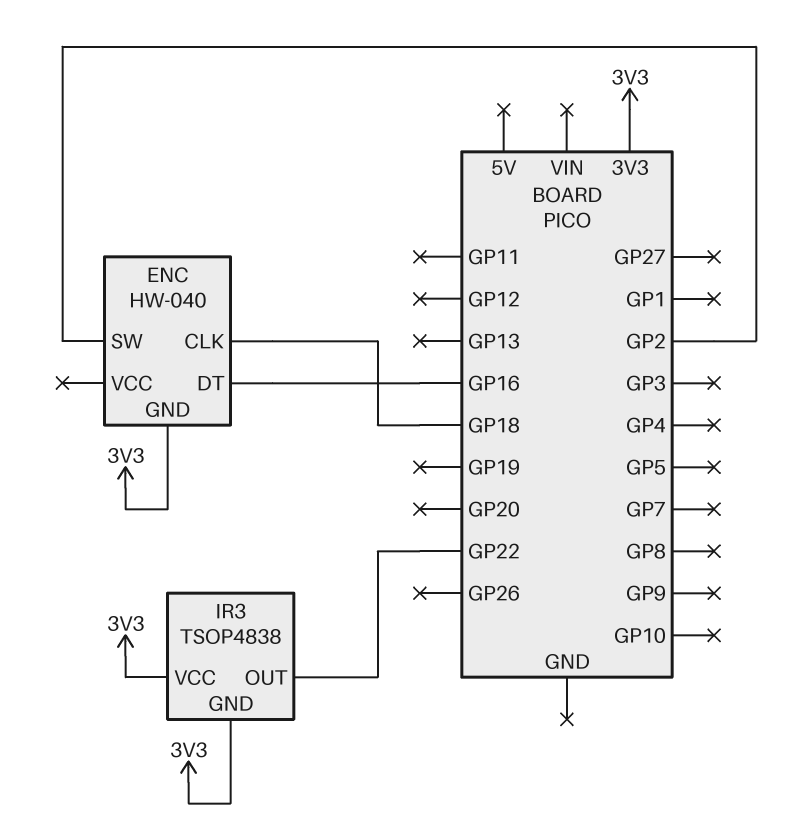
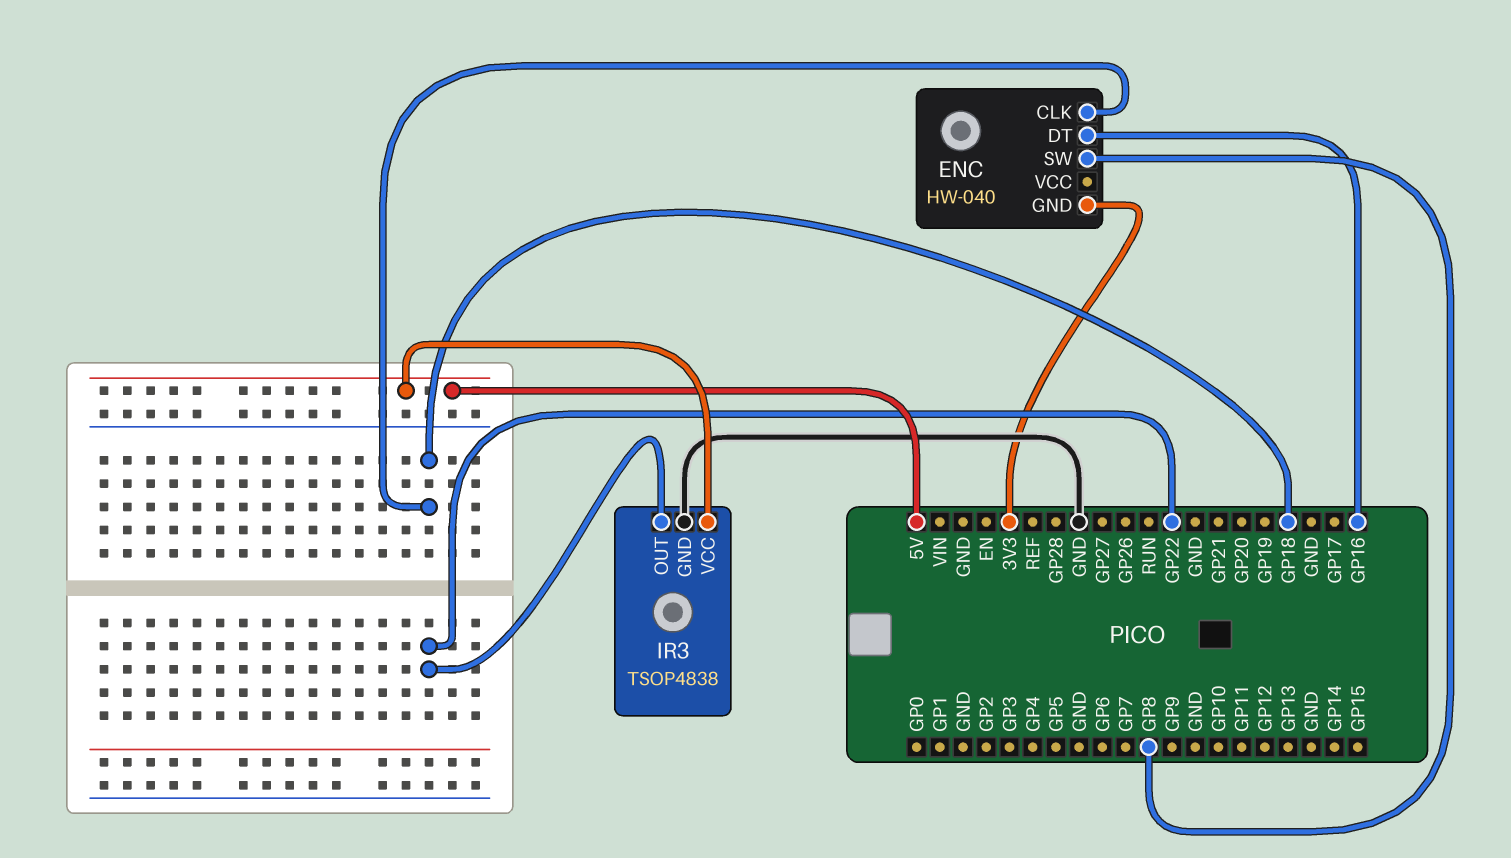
ENC pin SW: GP2 -> GP8
IR3 pin GND: 3V3 -> GND
IR3 pin VCC: 3V3 -> 5V

